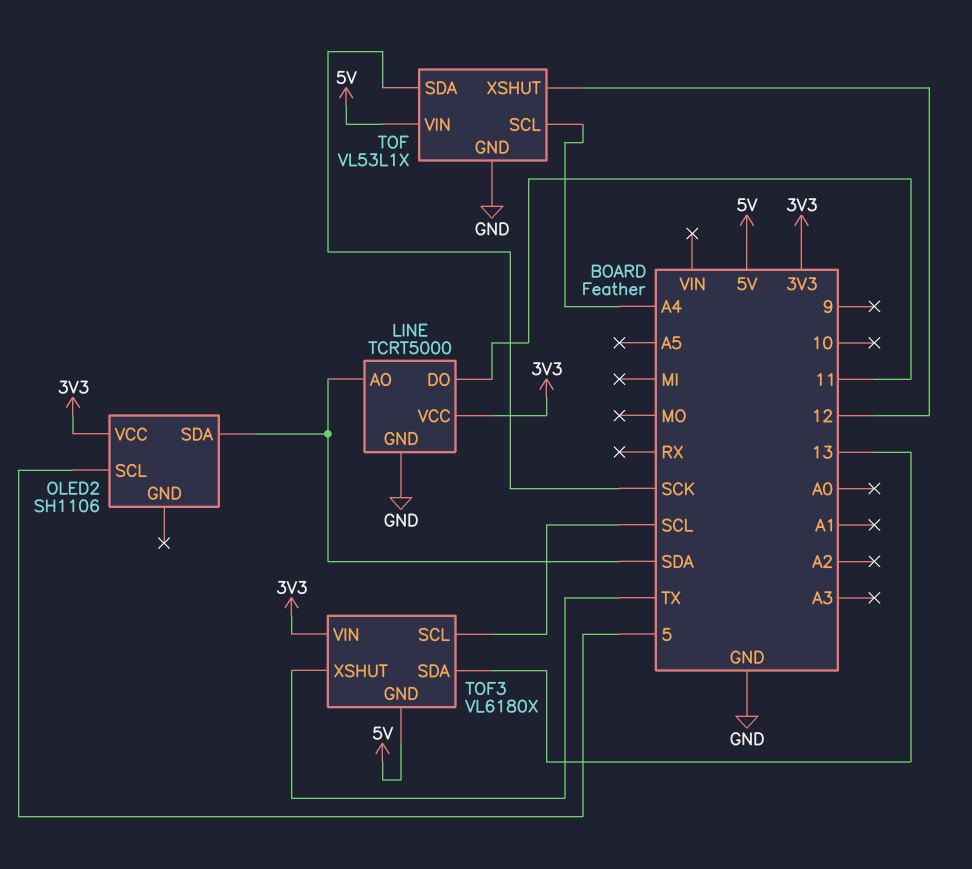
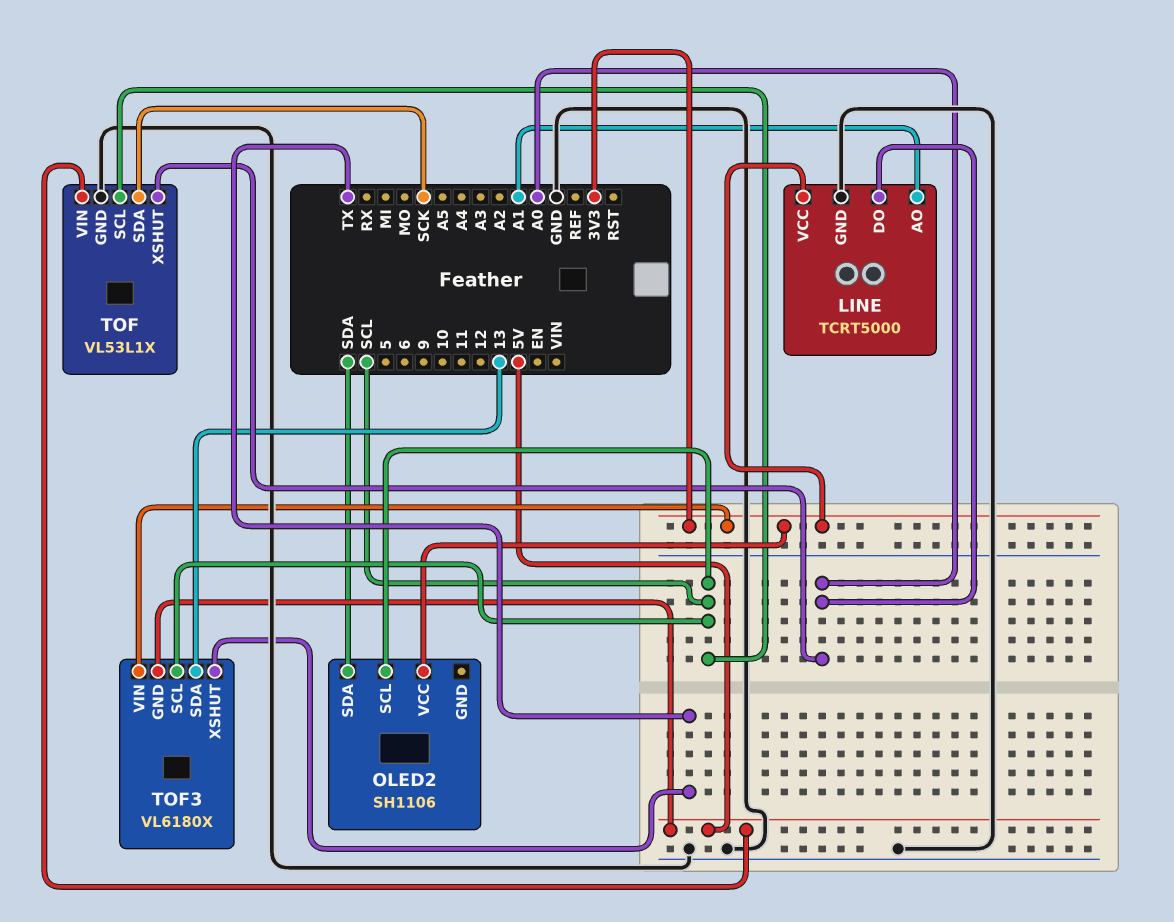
LINE pin AO: SDA -> A1
LINE pin DO: 11 -> A0
OLED2 pin SCL: 5 -> SCL
TOF pin SCL: A4 -> SCL
TOF pin XSHUT: 12 -> A0

